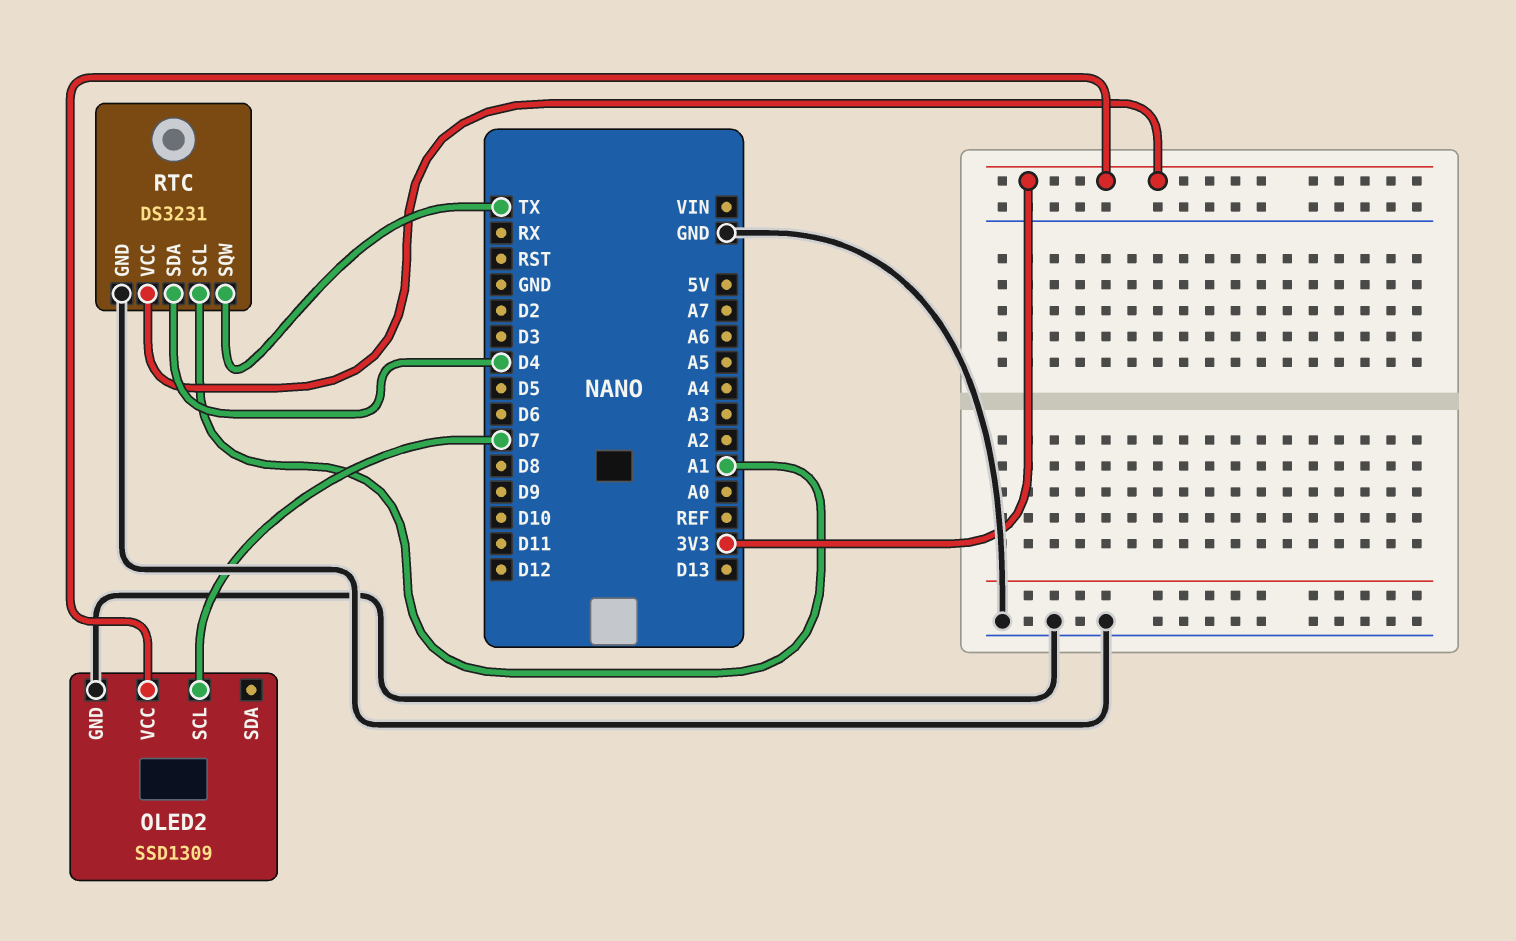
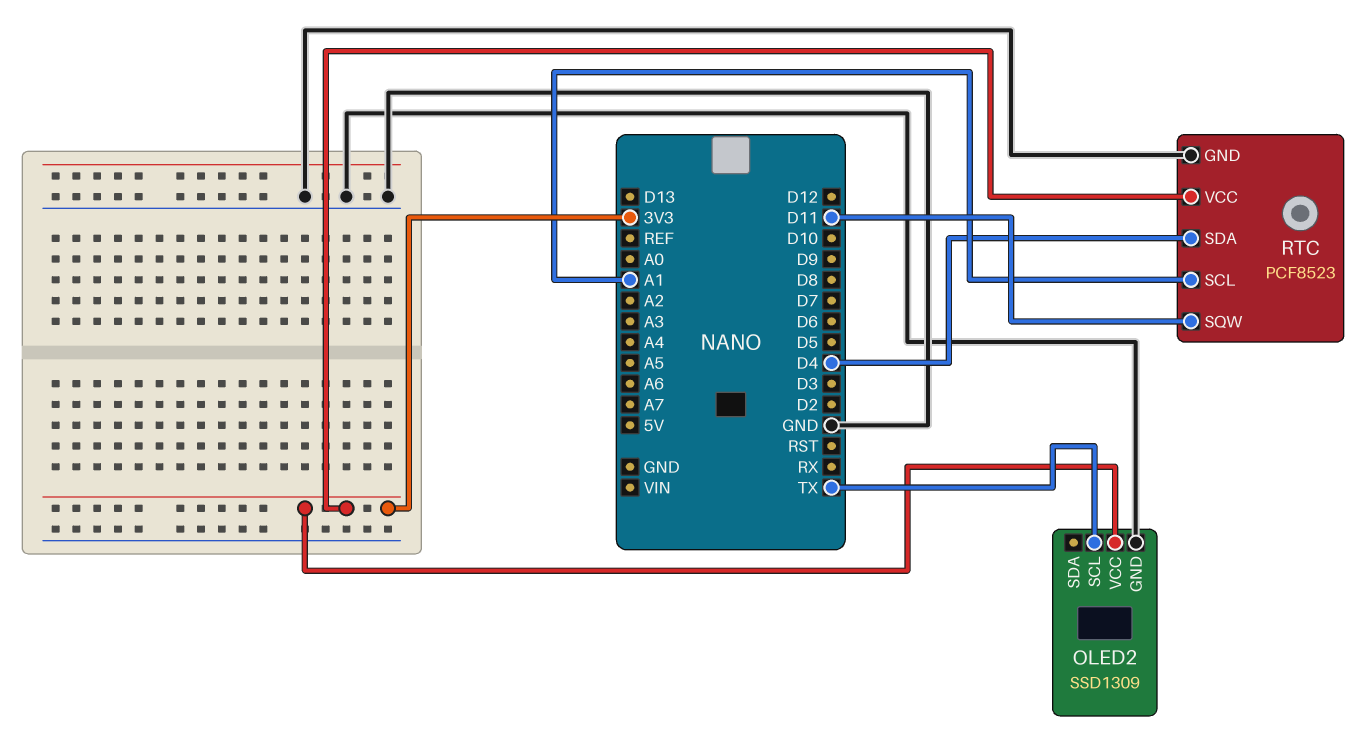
OLED2 pin SCL: D7 -> TX
RTC: DS3231 -> PCF8523
RTC pin SQW: TX -> D11

